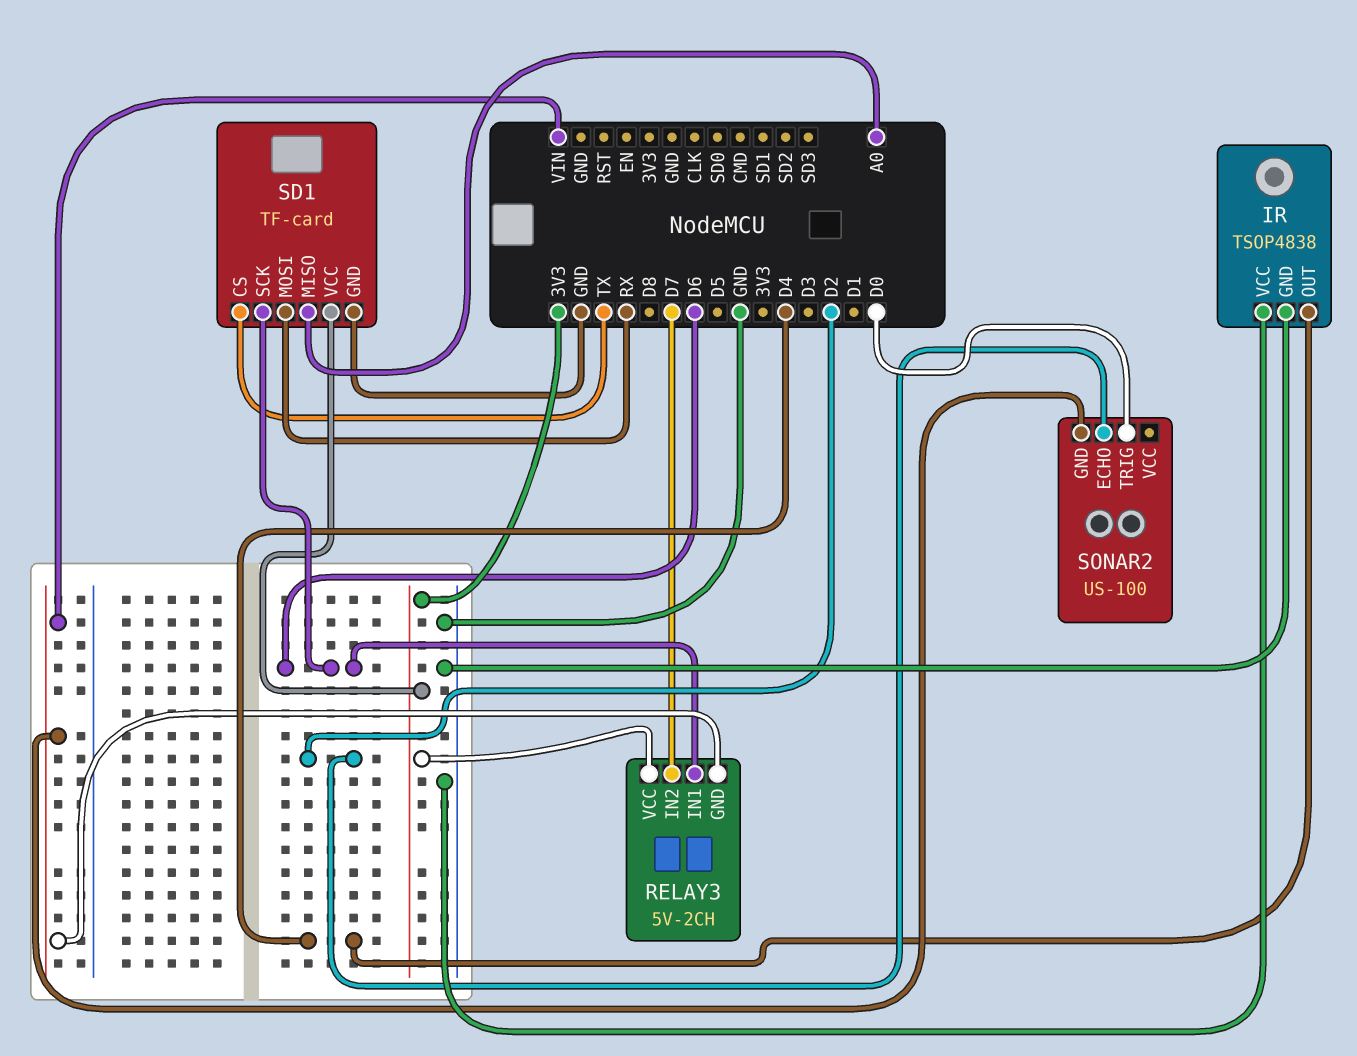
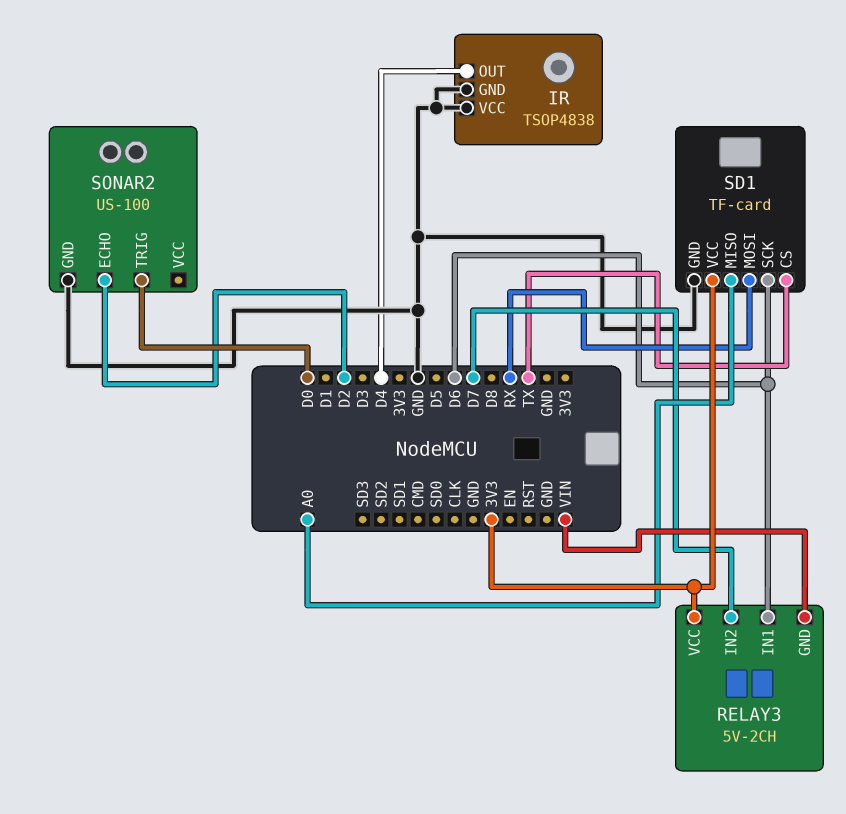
SONAR2 pin GND: VIN -> GND

